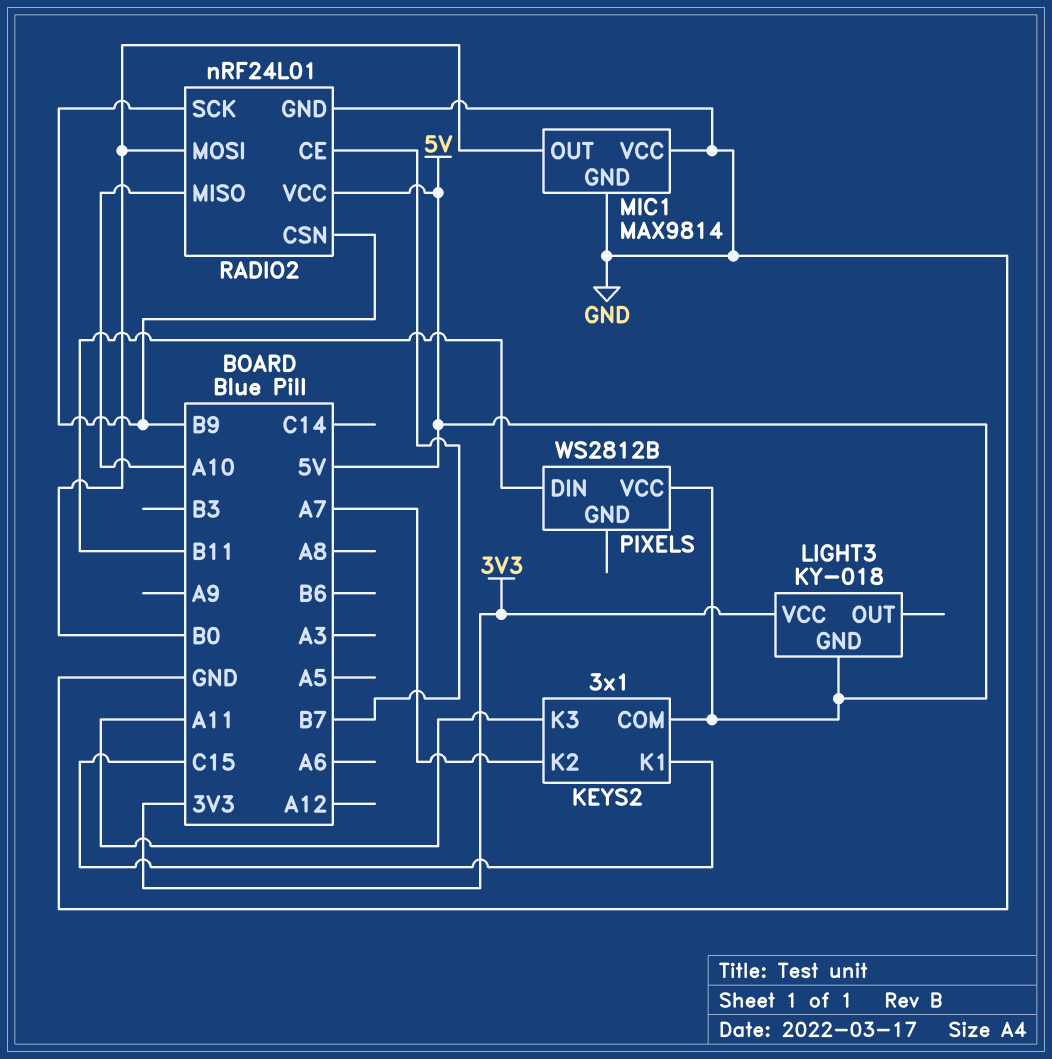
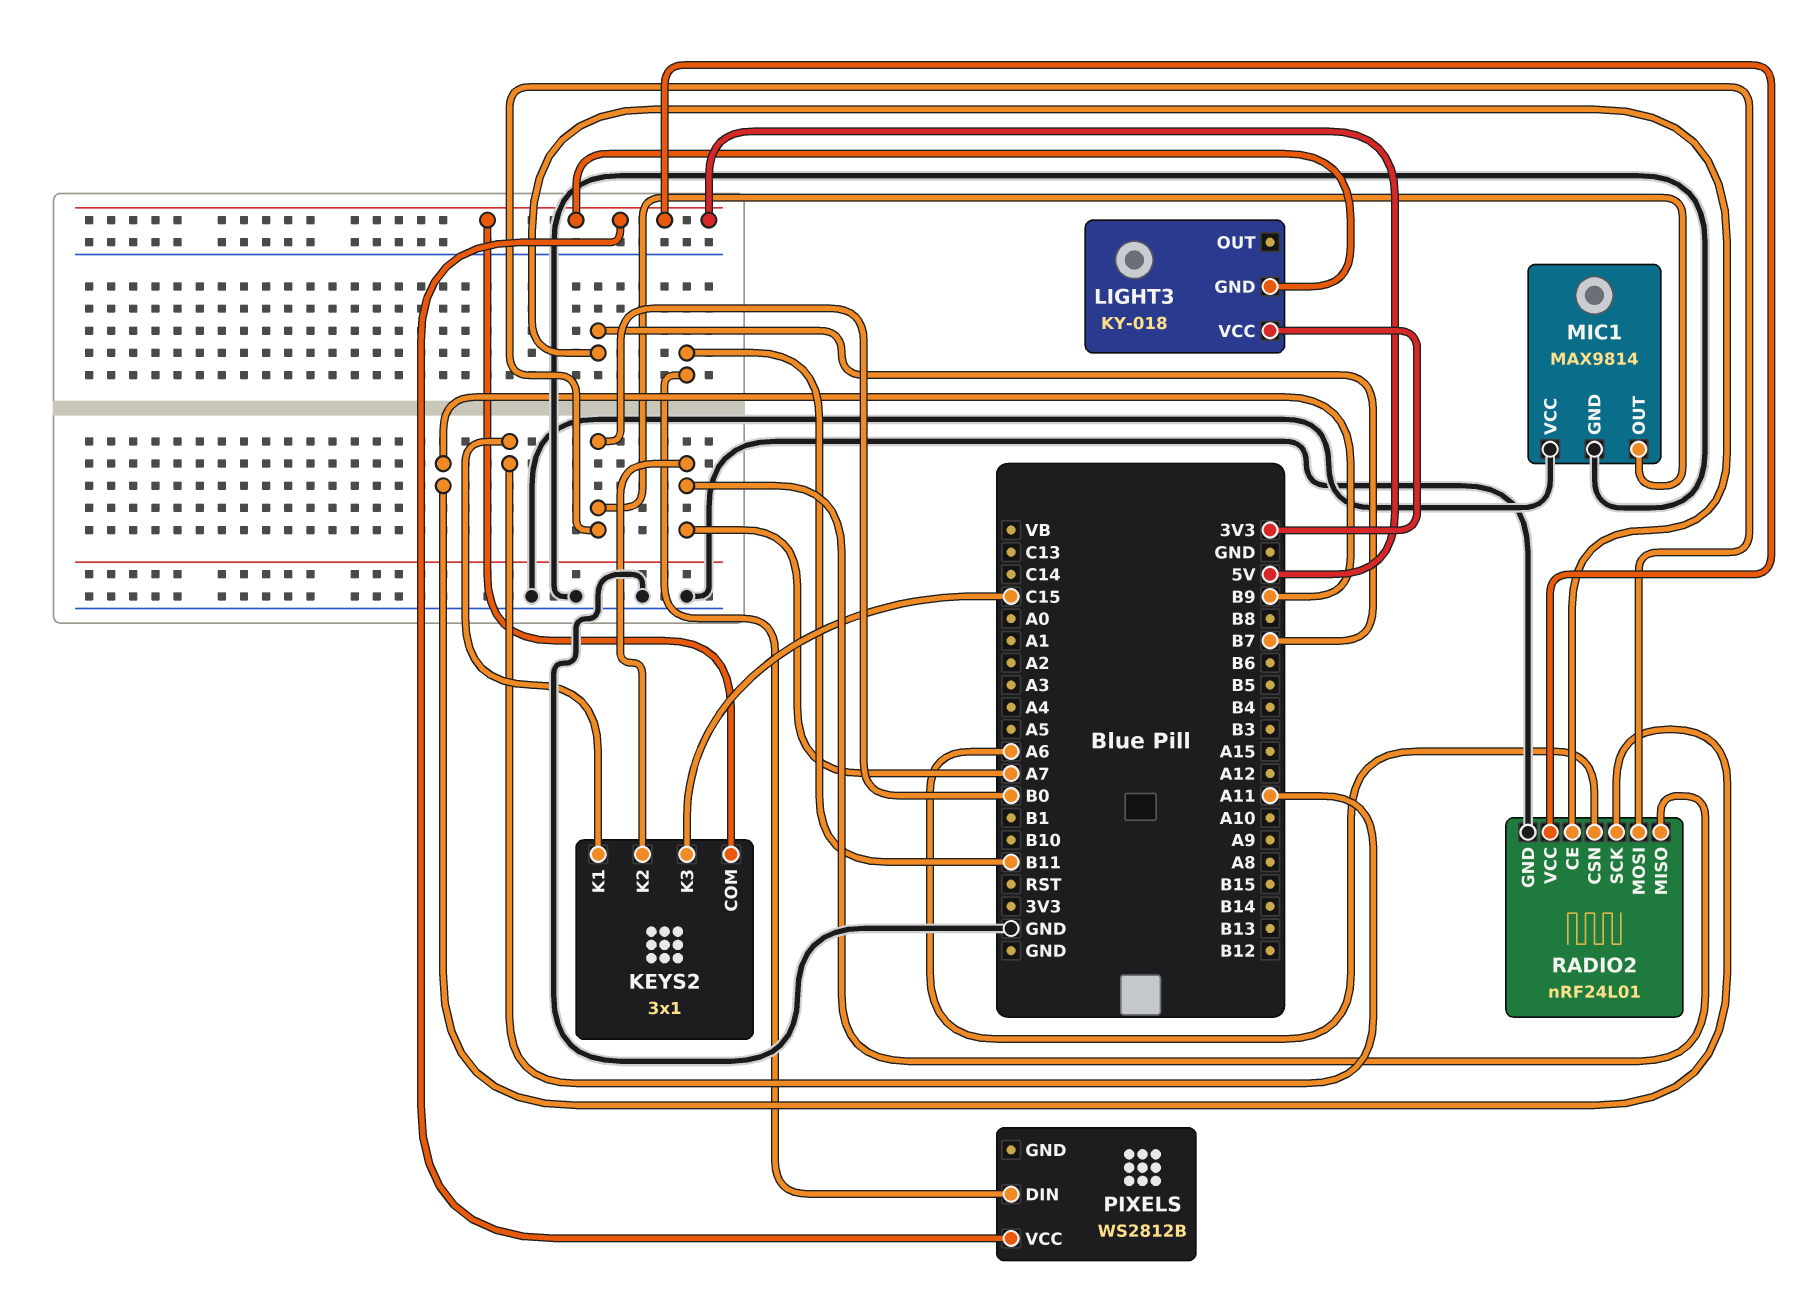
KEYS2 pin K1: C15 -> A11
KEYS2 pin K3: A11 -> C15
RADIO2 pin CSN: B9 -> A6
RADIO2 pin MISO: A10 -> A7

